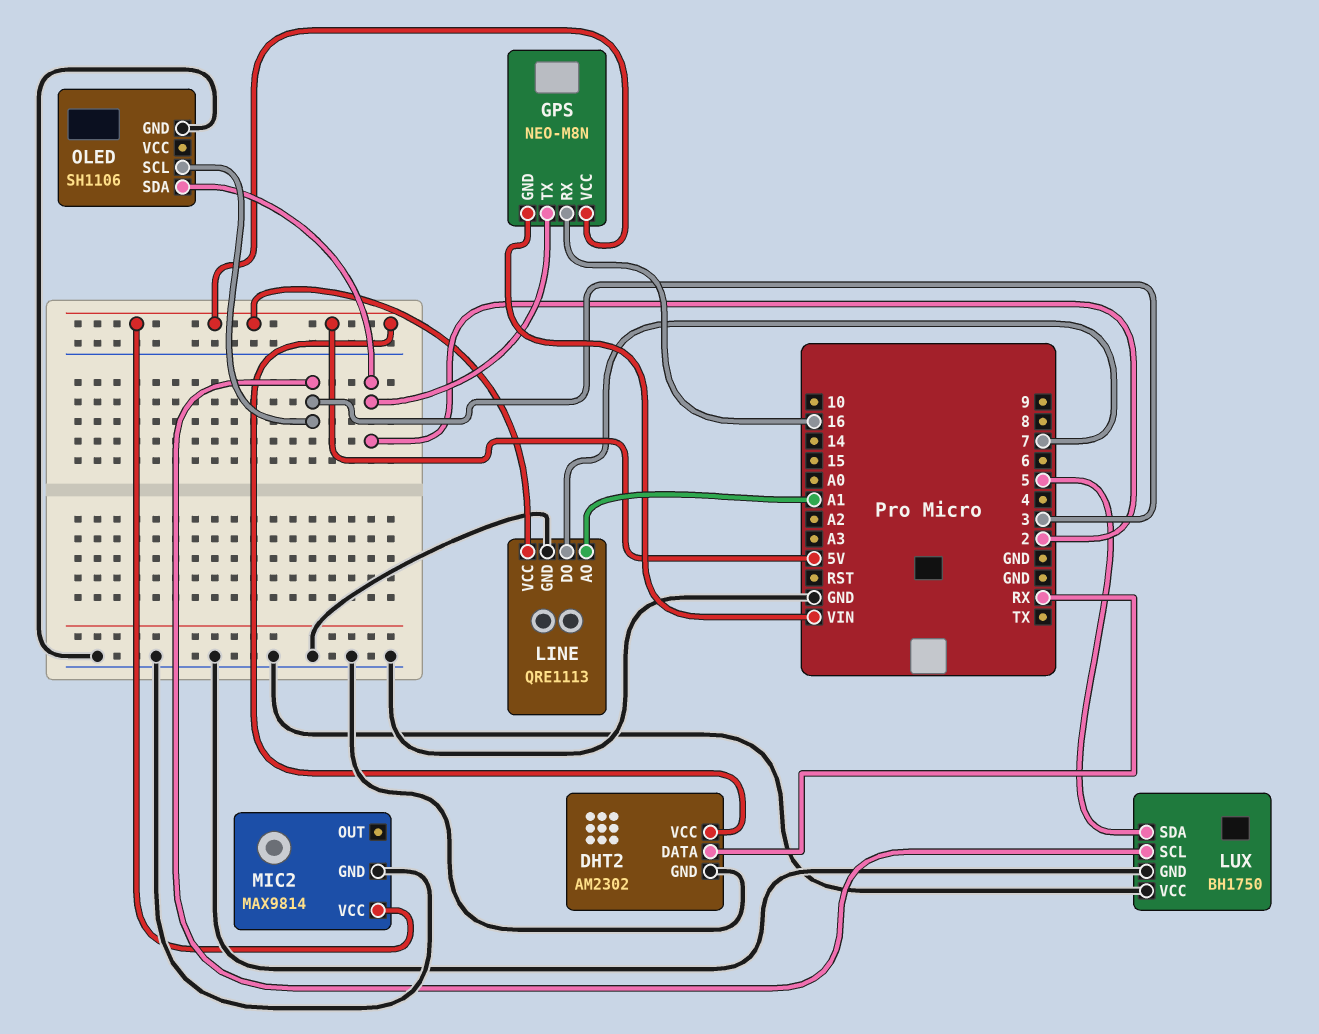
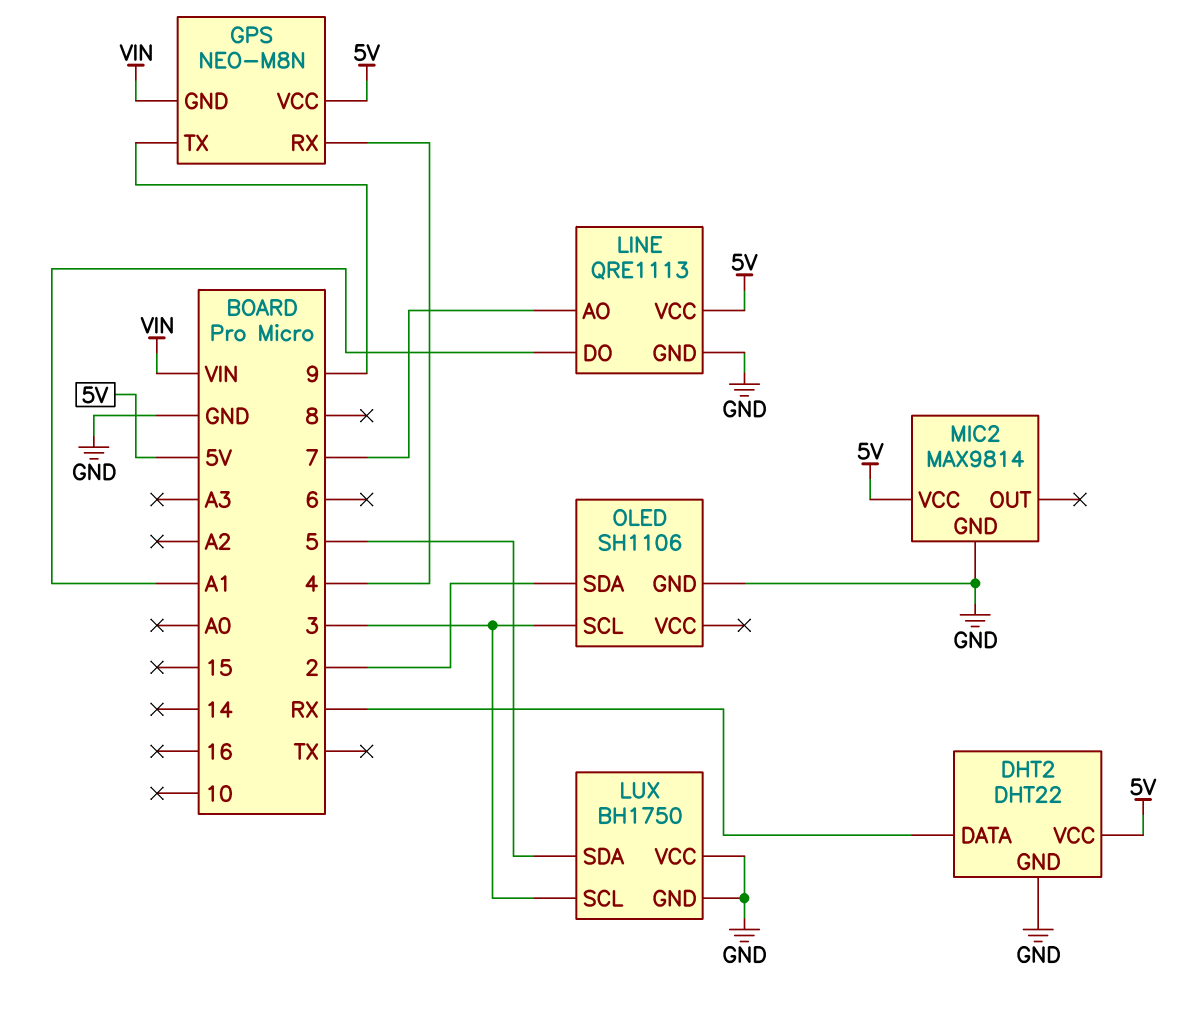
DHT2: AM2302 -> DHT22
GPS pin RX: 16 -> 4
GPS pin TX: 2 -> 9
LINE pin AO: A1 -> 7
LINE pin DO: 7 -> A1

